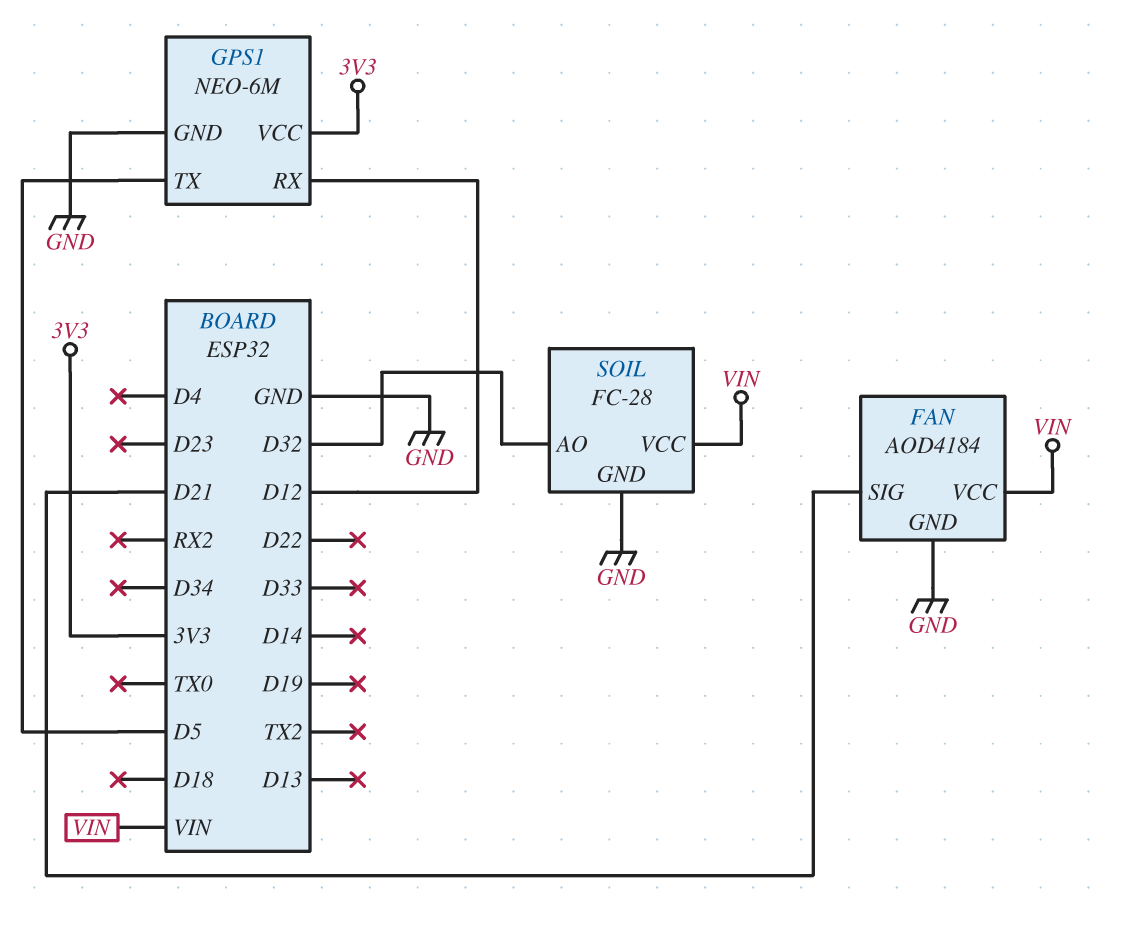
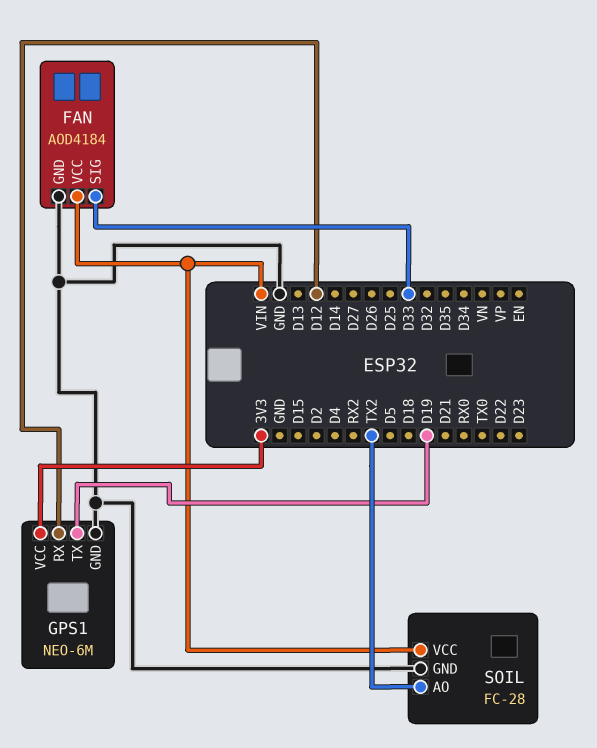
FAN pin SIG: D21 -> D33
GPS1 pin TX: D5 -> D19
SOIL pin AO: D32 -> TX2

